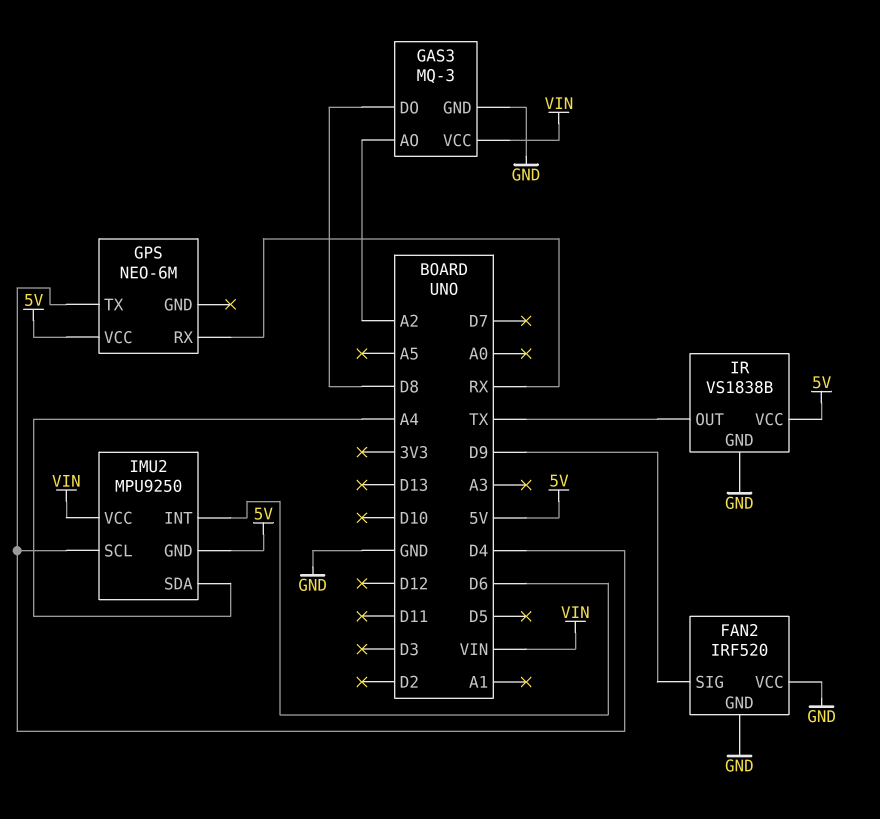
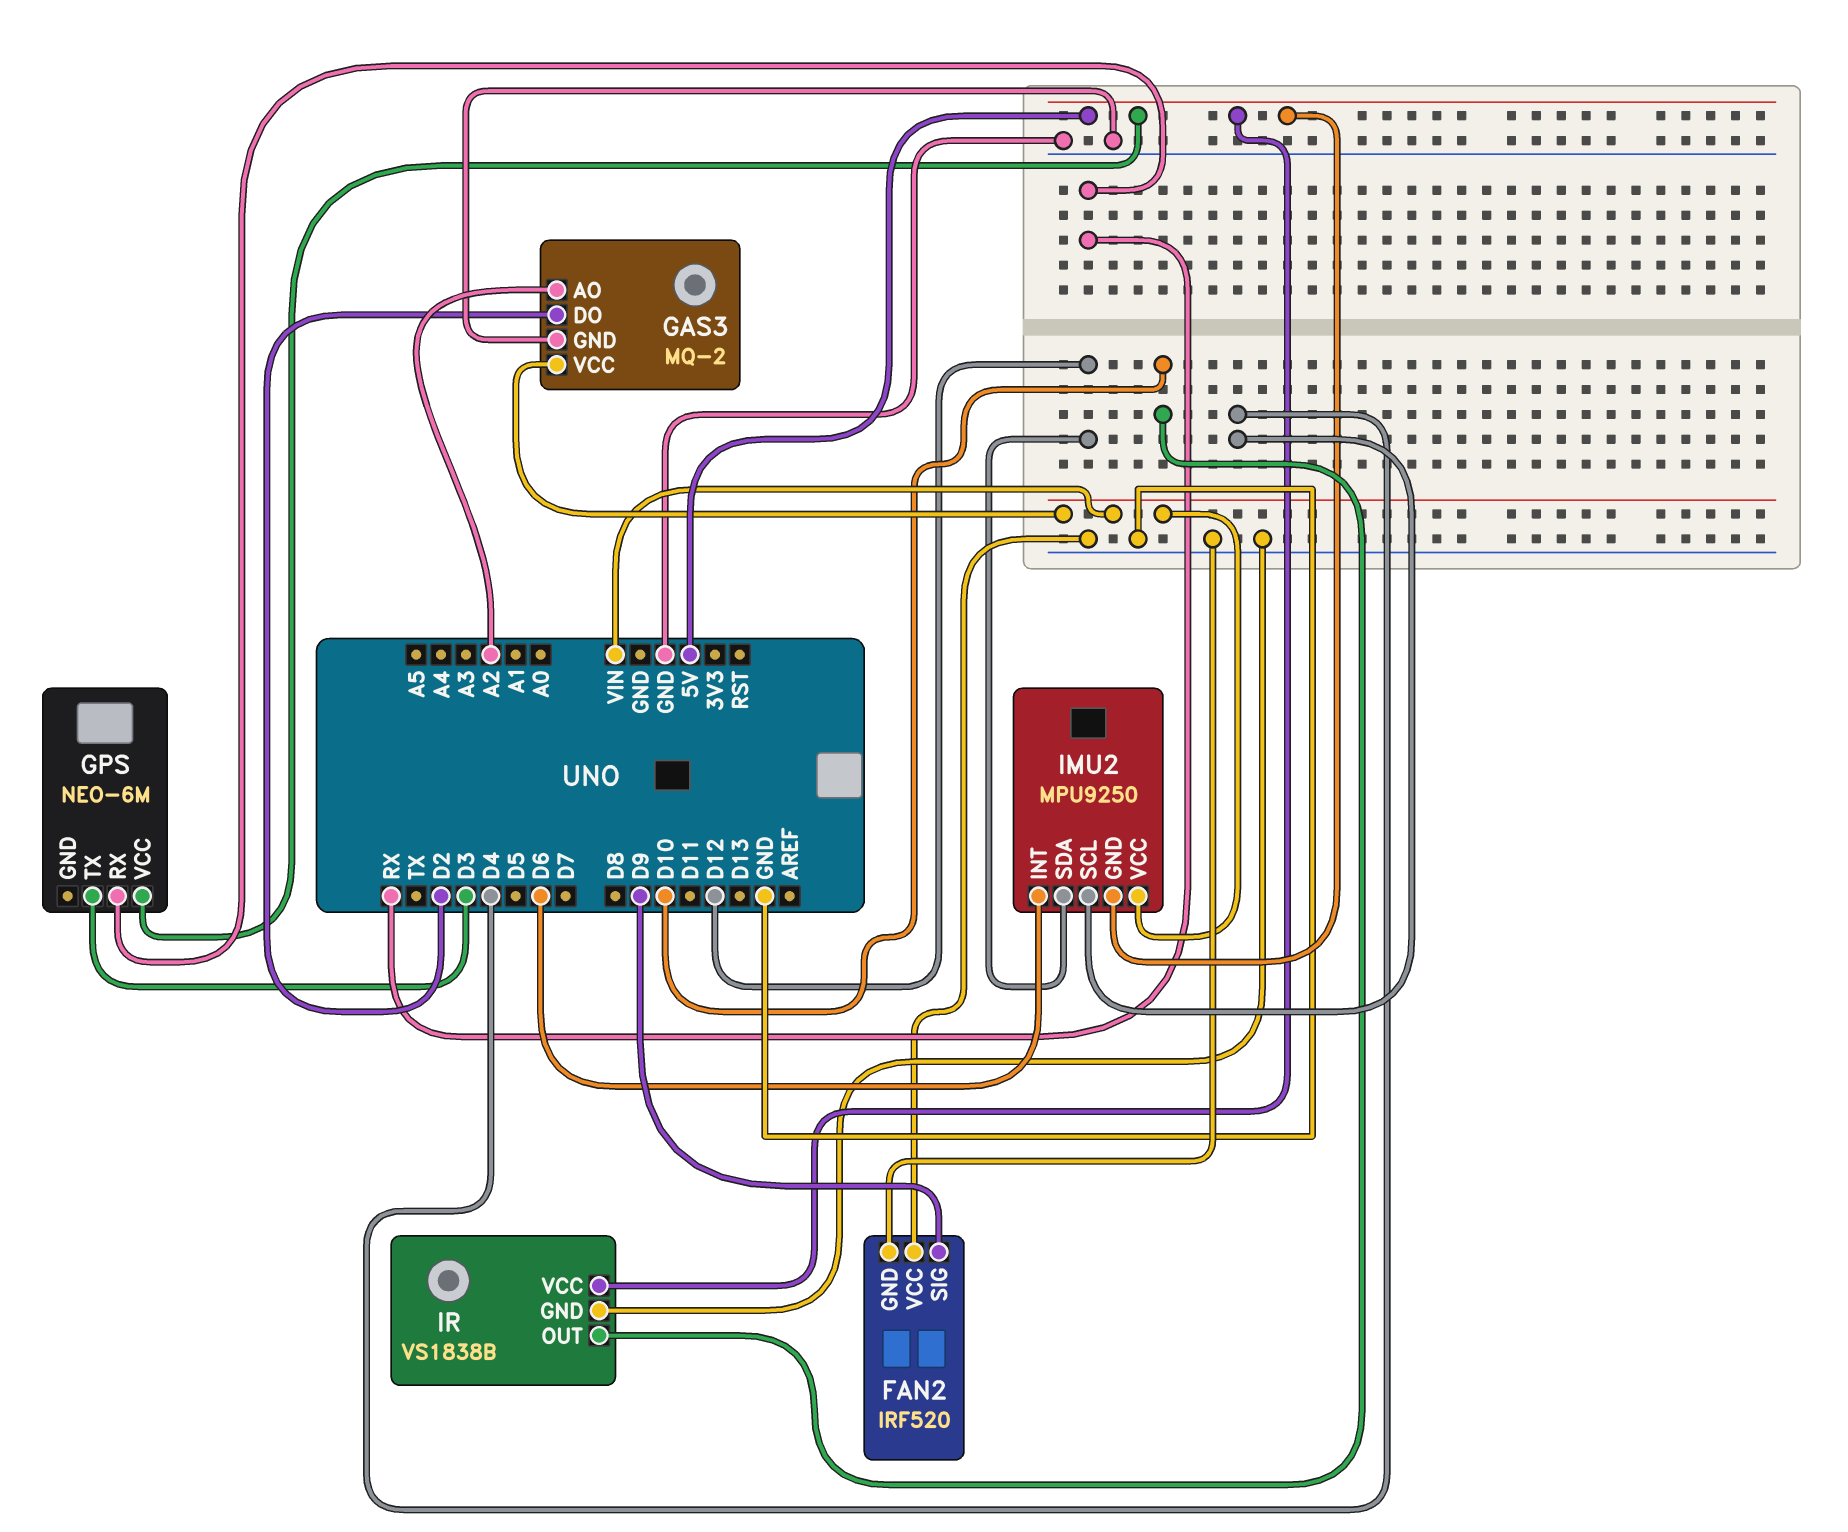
GAS3: MQ-3 -> MQ-2
GAS3 pin DO: D8 -> D2
GPS pin TX: D4 -> D3
IMU2 pin SDA: A4 -> D12
IR pin OUT: TX -> D10

